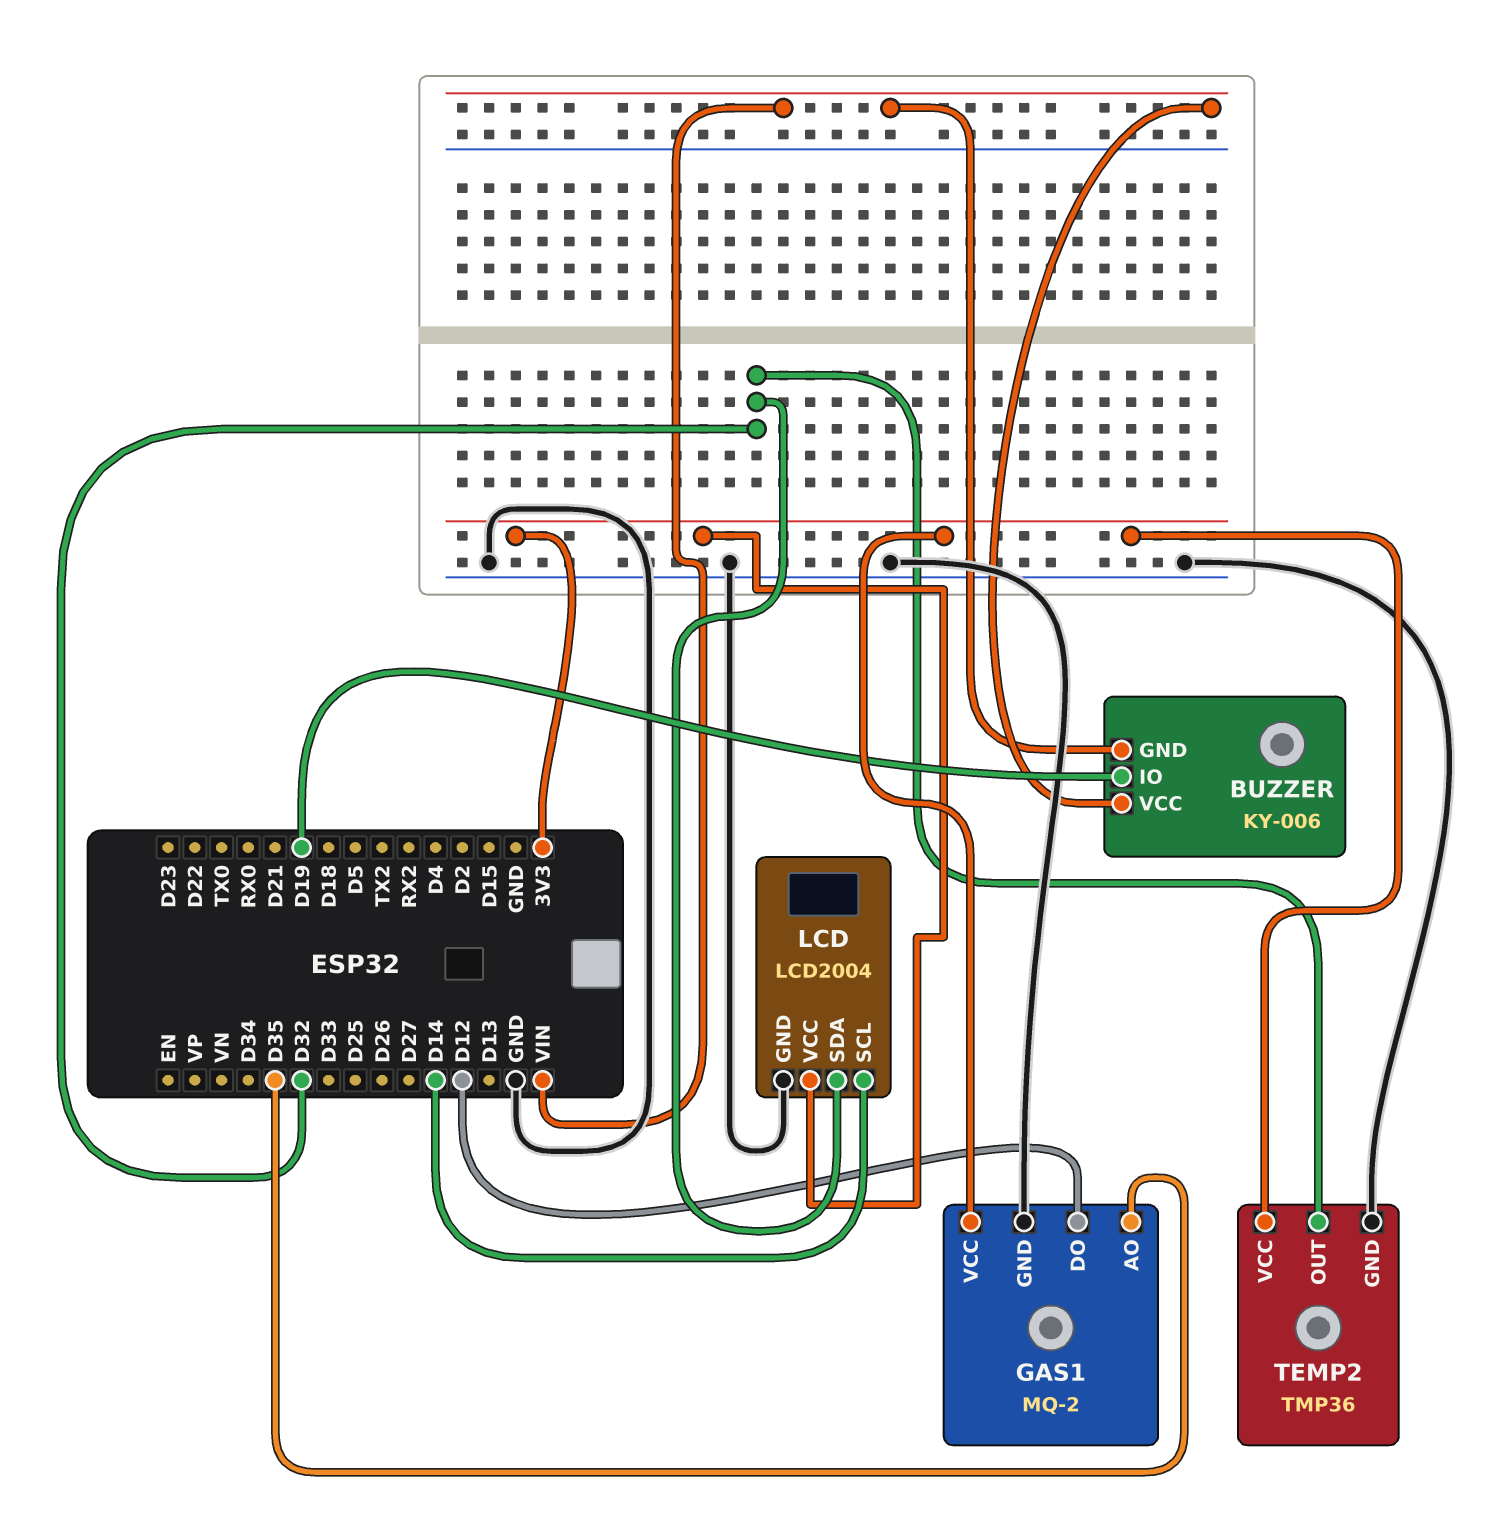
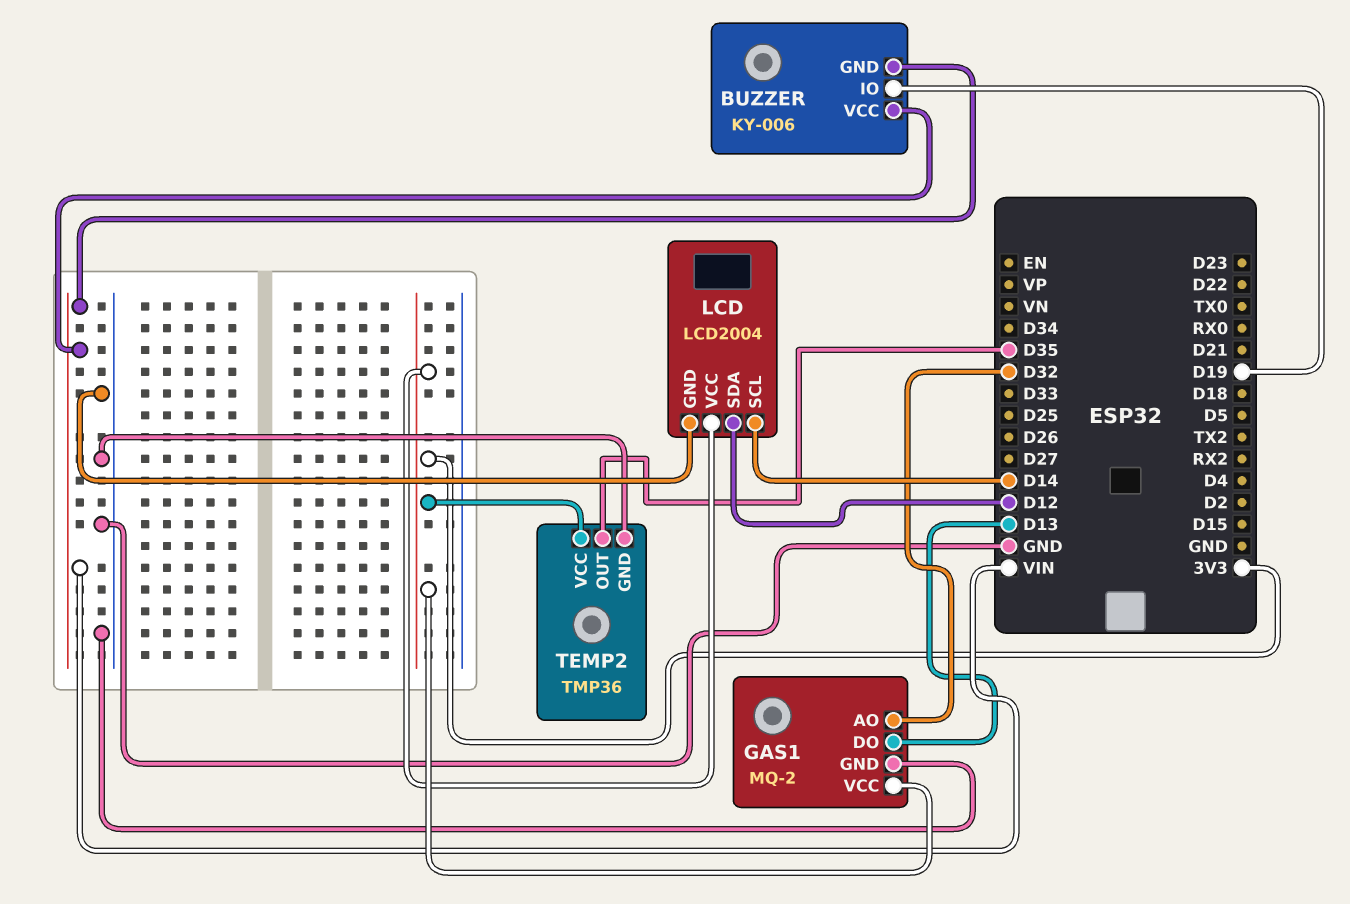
GAS1 pin AO: D35 -> D32
GAS1 pin DO: D12 -> D13
LCD pin SDA: D32 -> D12
TEMP2 pin OUT: D32 -> D35

